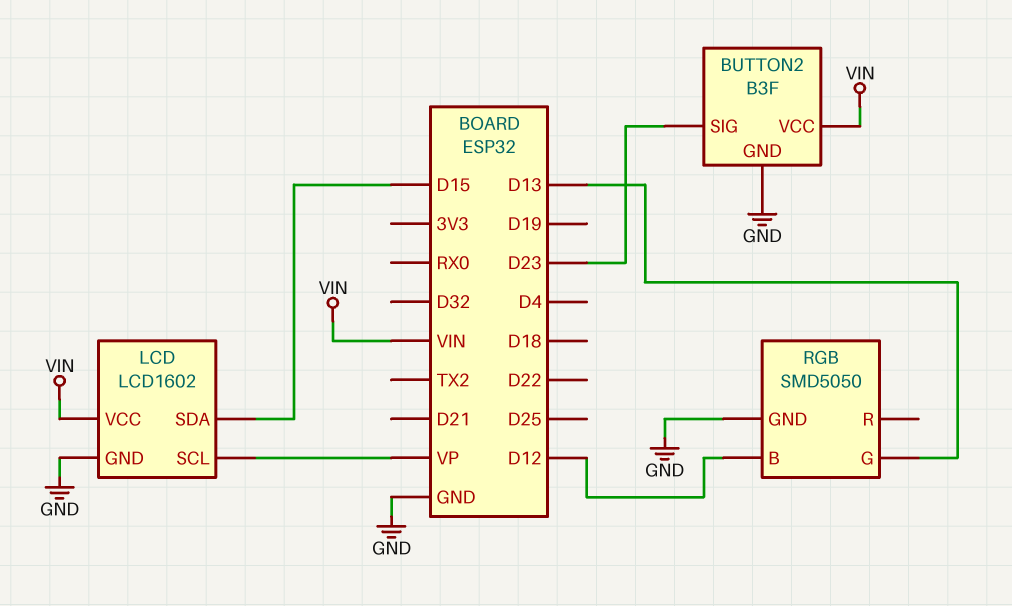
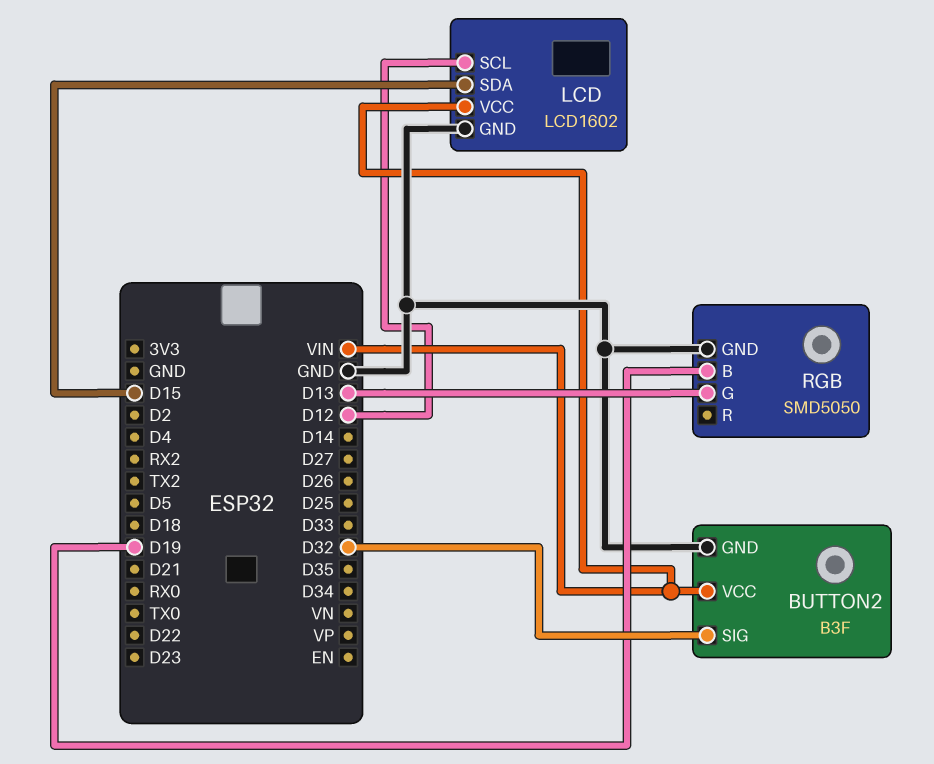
BUTTON2 pin SIG: D23 -> D32
LCD pin SCL: VP -> D12
RGB pin B: D12 -> D19

